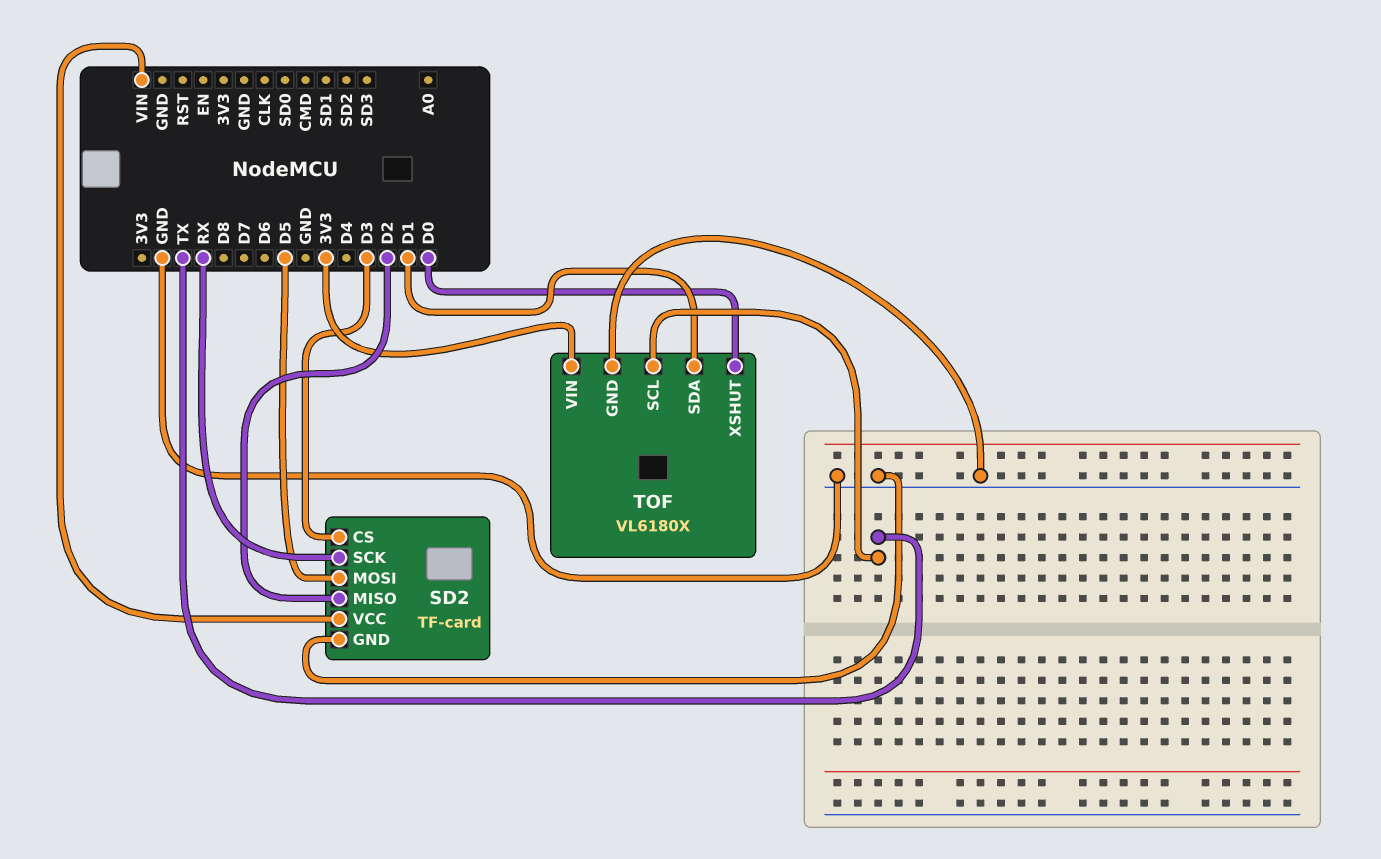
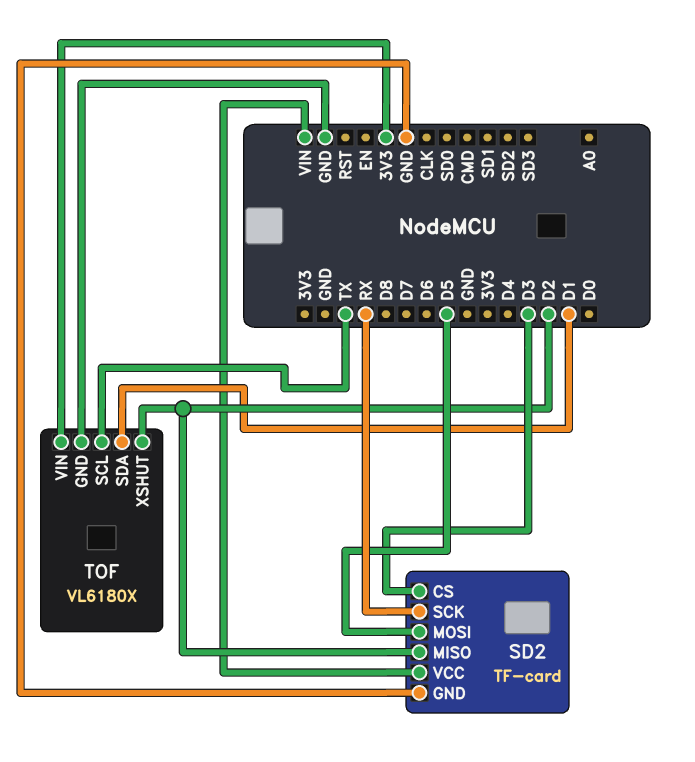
TOF pin XSHUT: D0 -> D2

